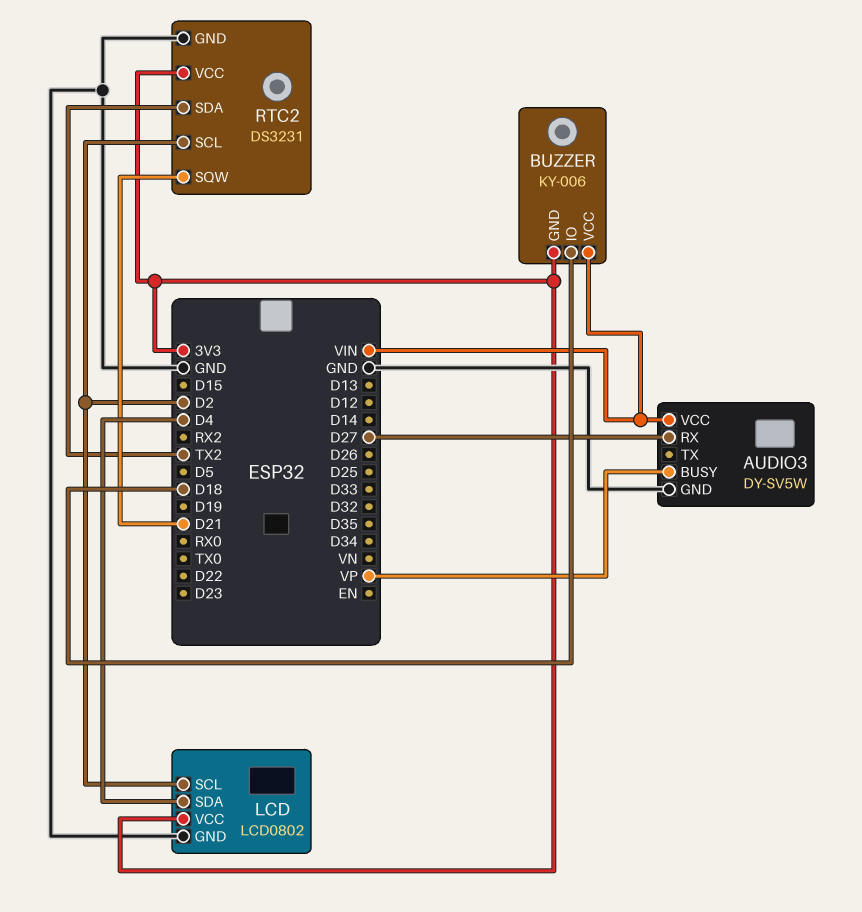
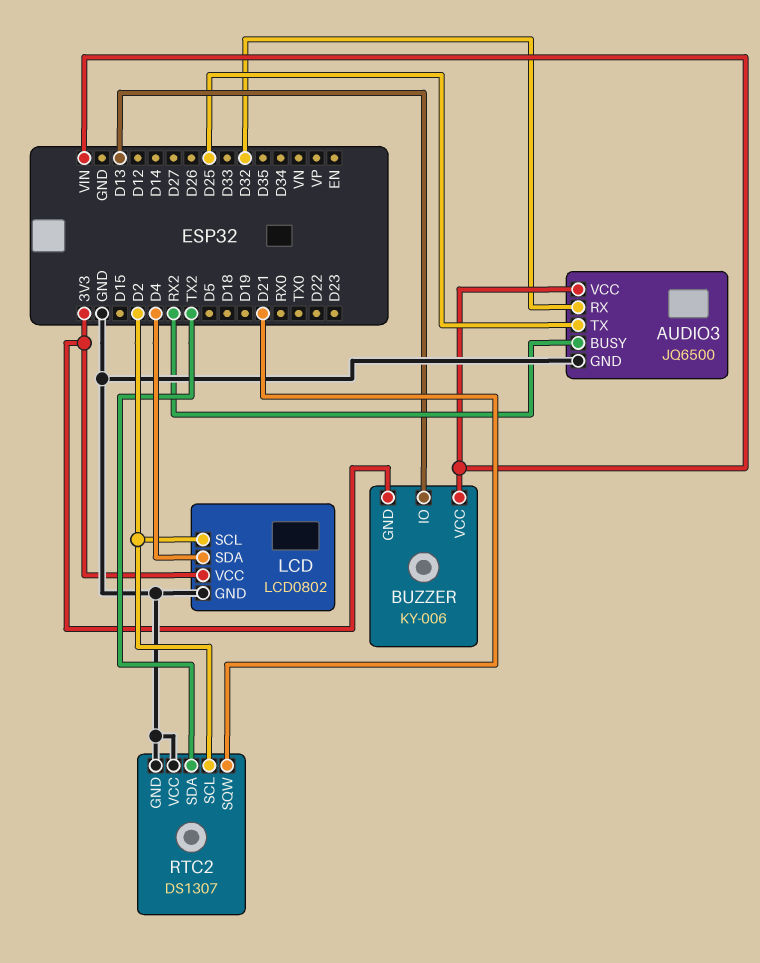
AUDIO3: DY-SV5W -> JQ6500
AUDIO3 pin BUSY: VP -> RX2
AUDIO3 pin RX: D27 -> D32
AUDIO3 pin TX: none -> D25
BUZZER pin IO: D18 -> D13
RTC2: DS3231 -> DS1307
RTC2 pin VCC: 3V3 -> GND

